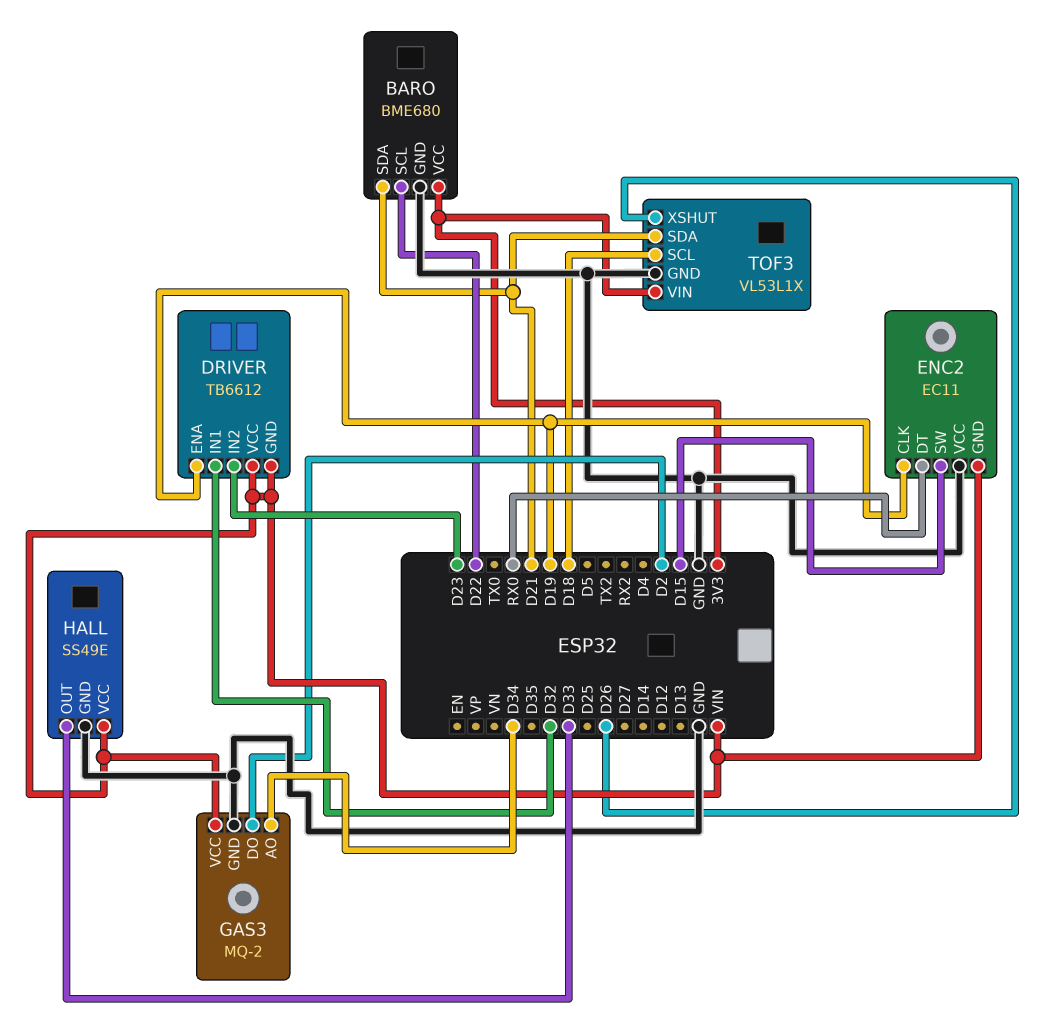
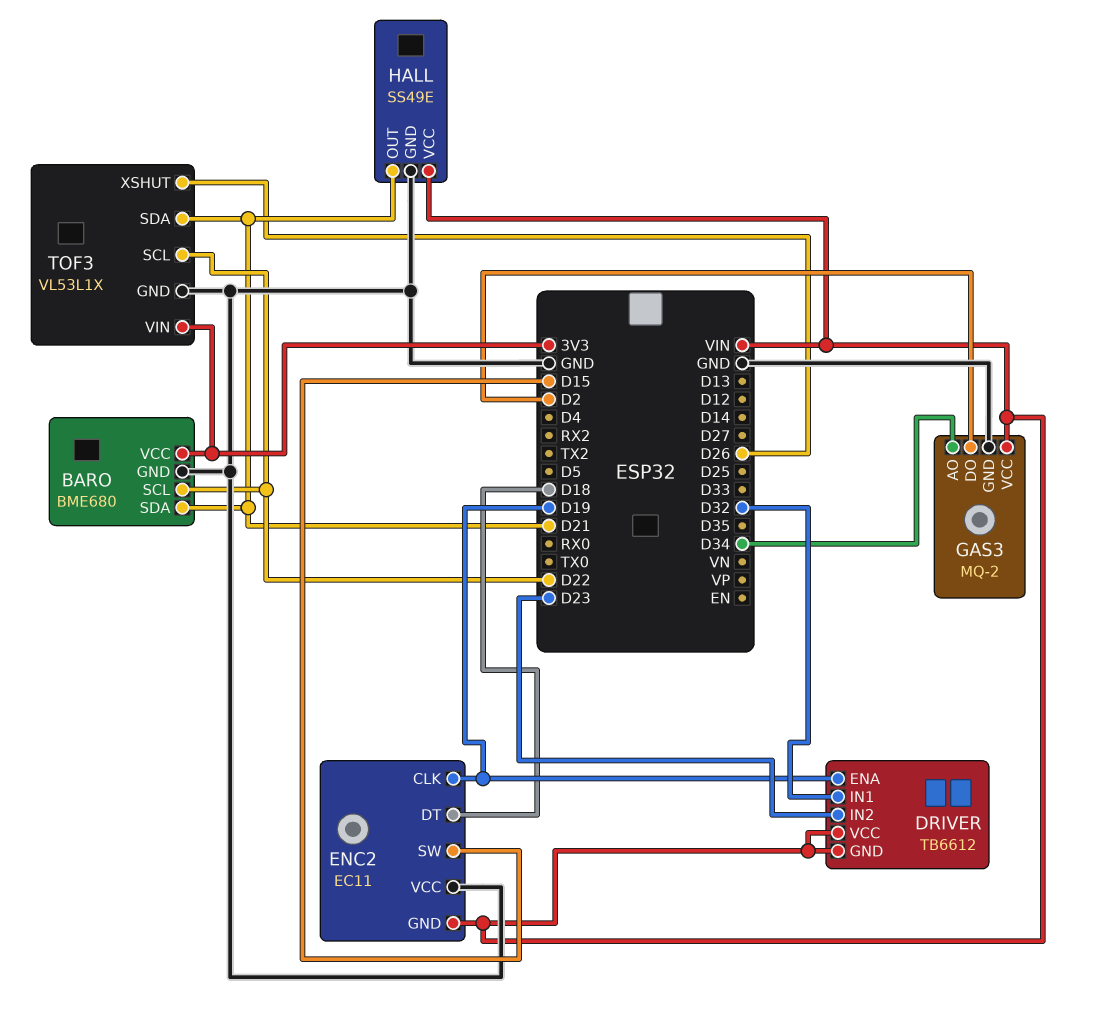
ENC2 pin DT: RX0 -> D18
HALL pin OUT: D33 -> D21
TOF3 pin SCL: D18 -> D22

